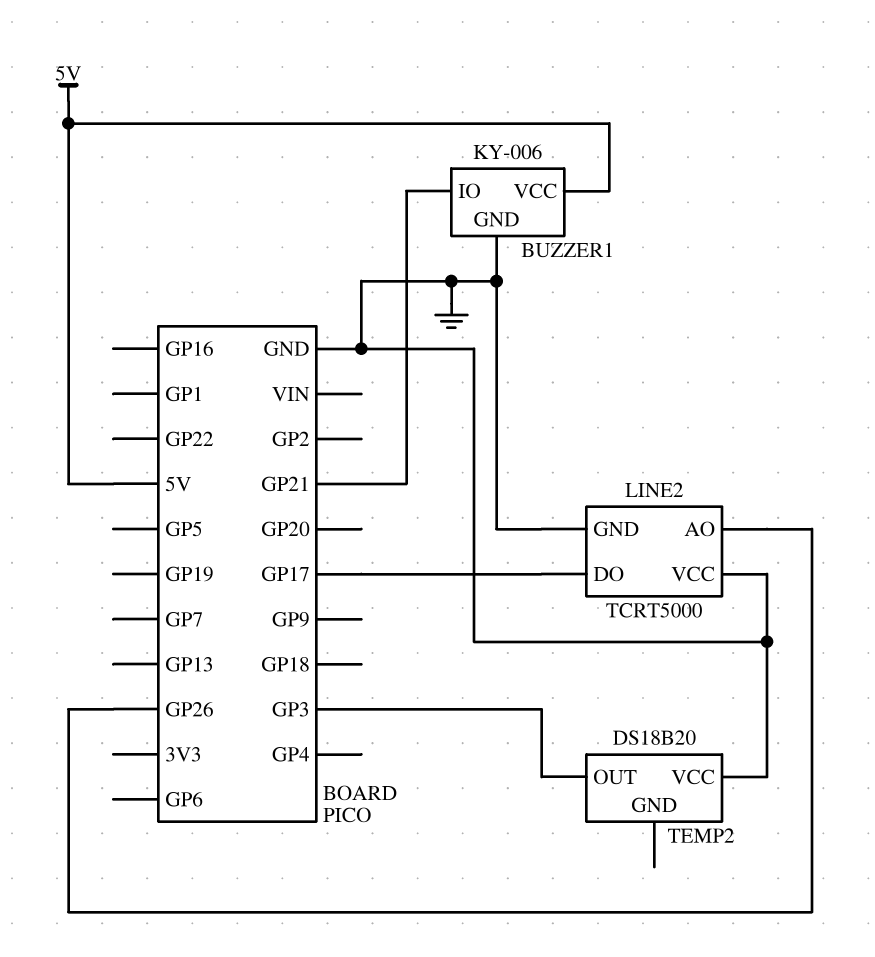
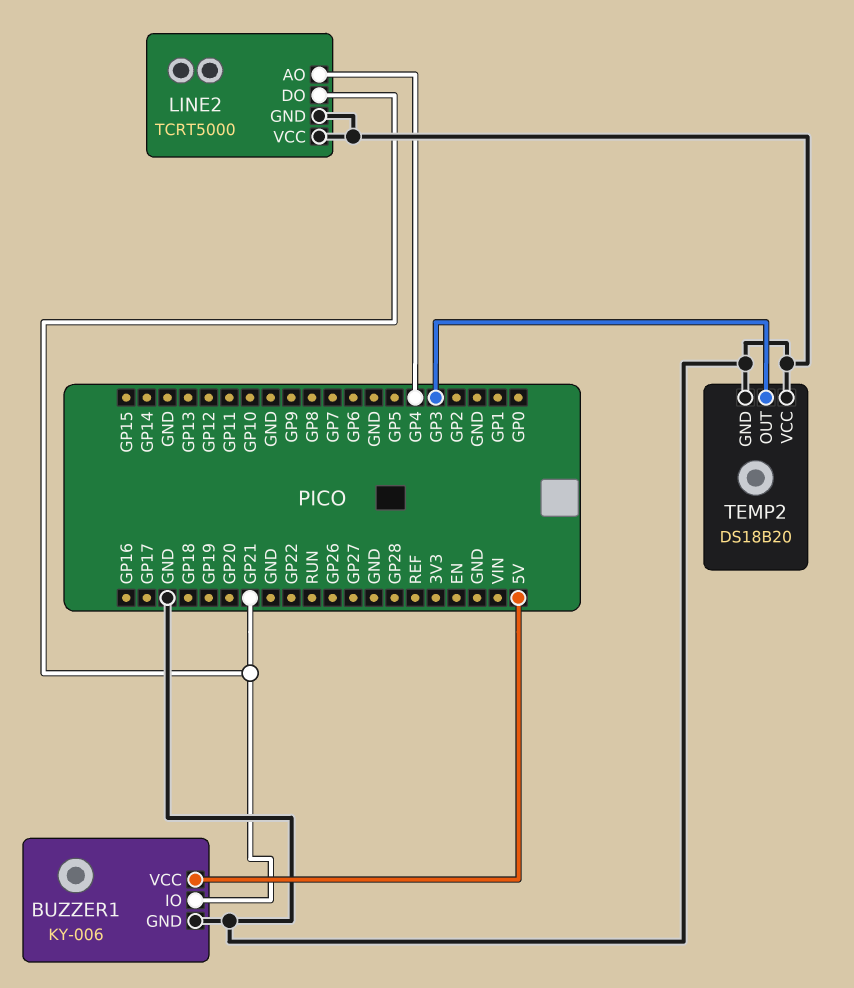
LINE2 pin AO: GP26 -> GP4
LINE2 pin DO: GP17 -> GP21
TEMP2 pin GND: none -> GND

